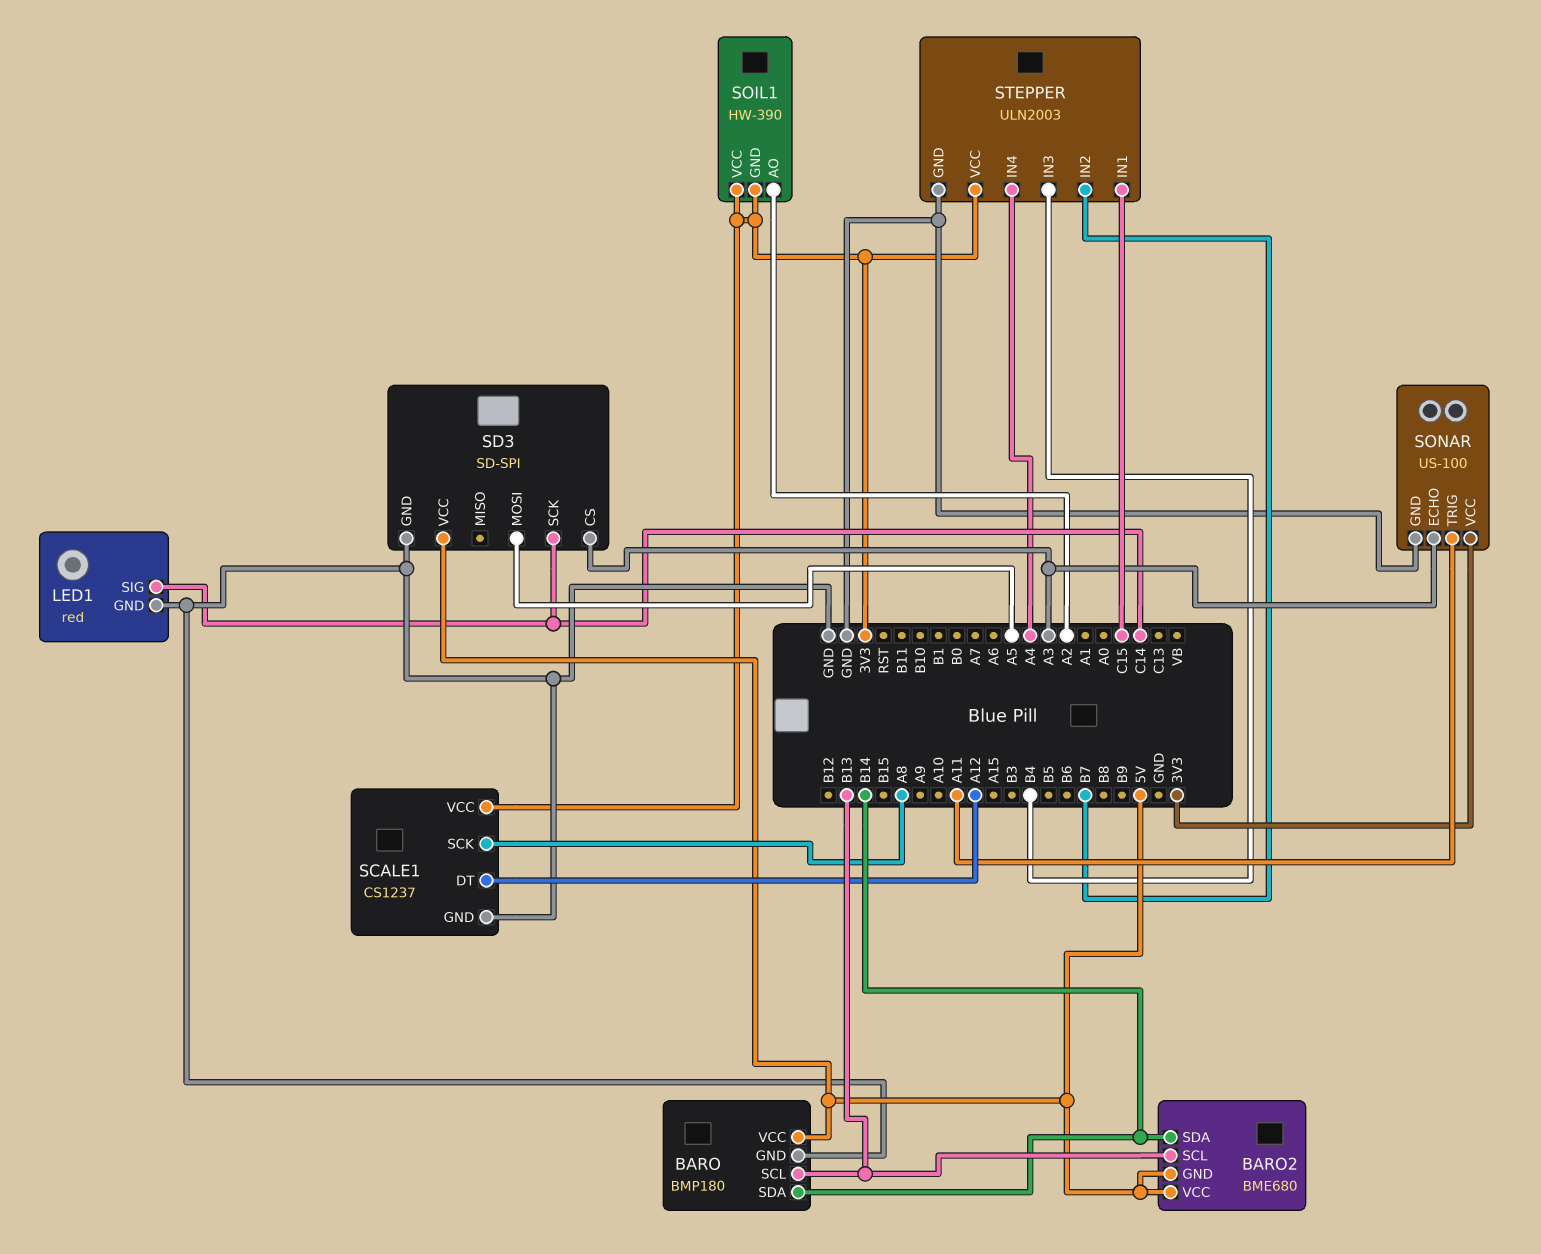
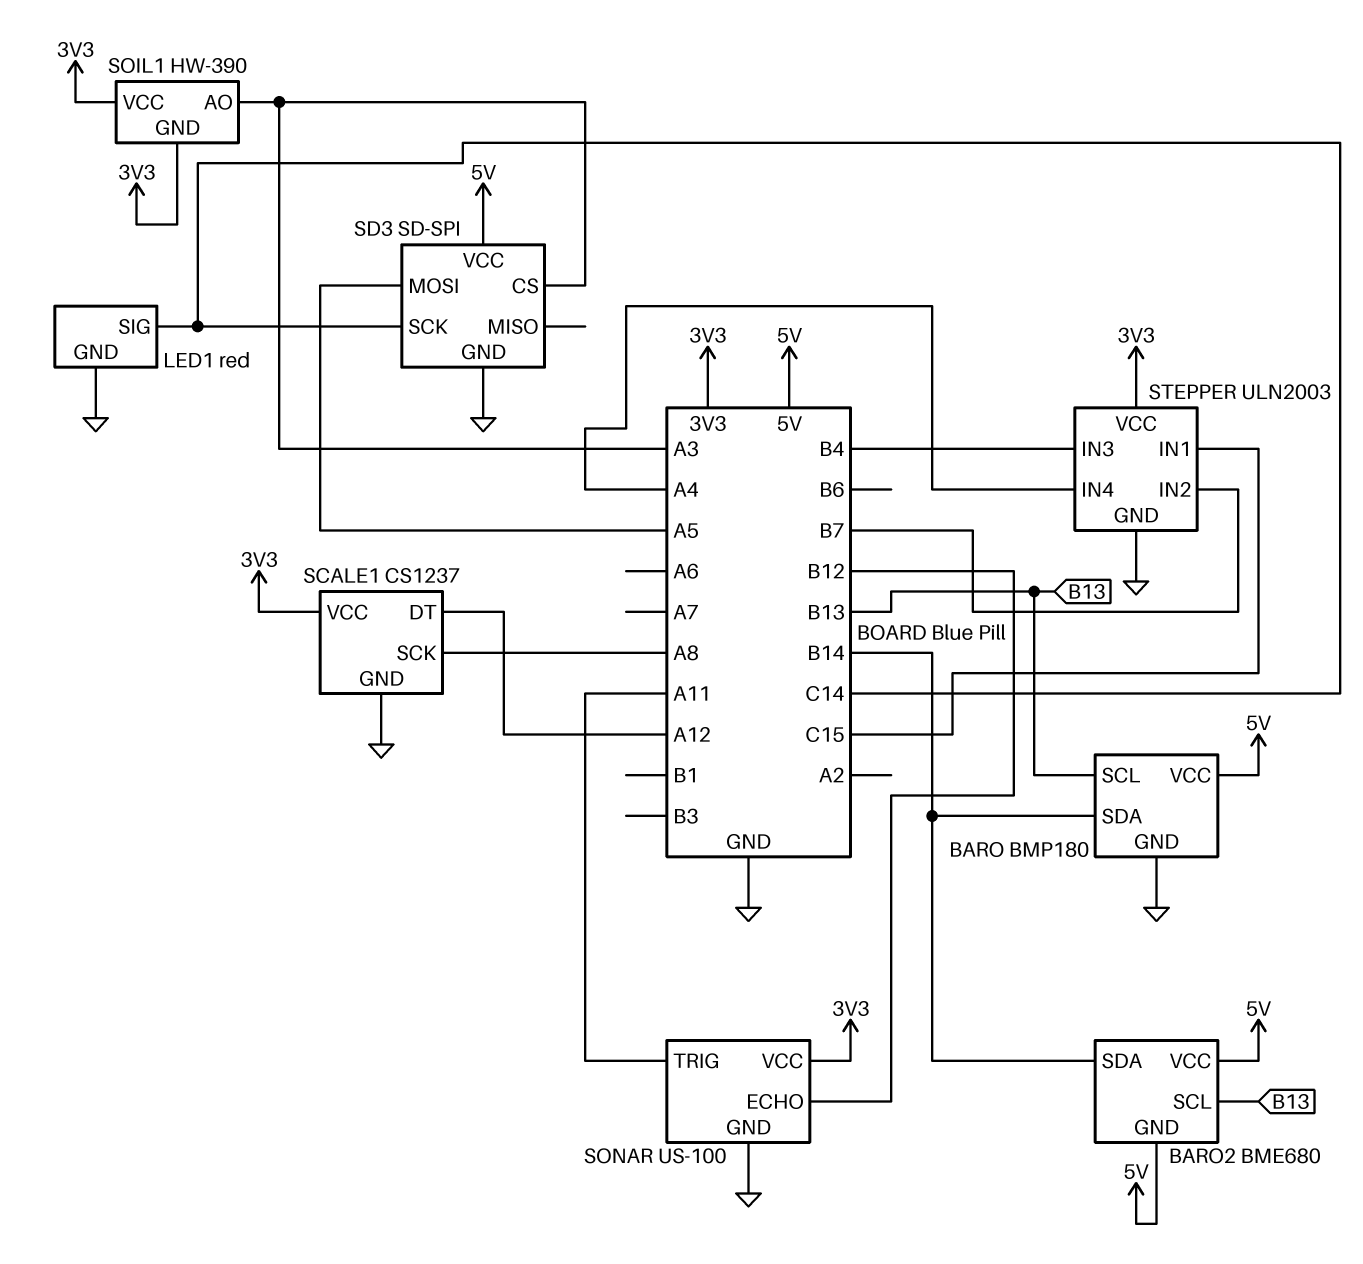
SOIL1 pin AO: A2 -> A3
SONAR pin ECHO: A3 -> B12

